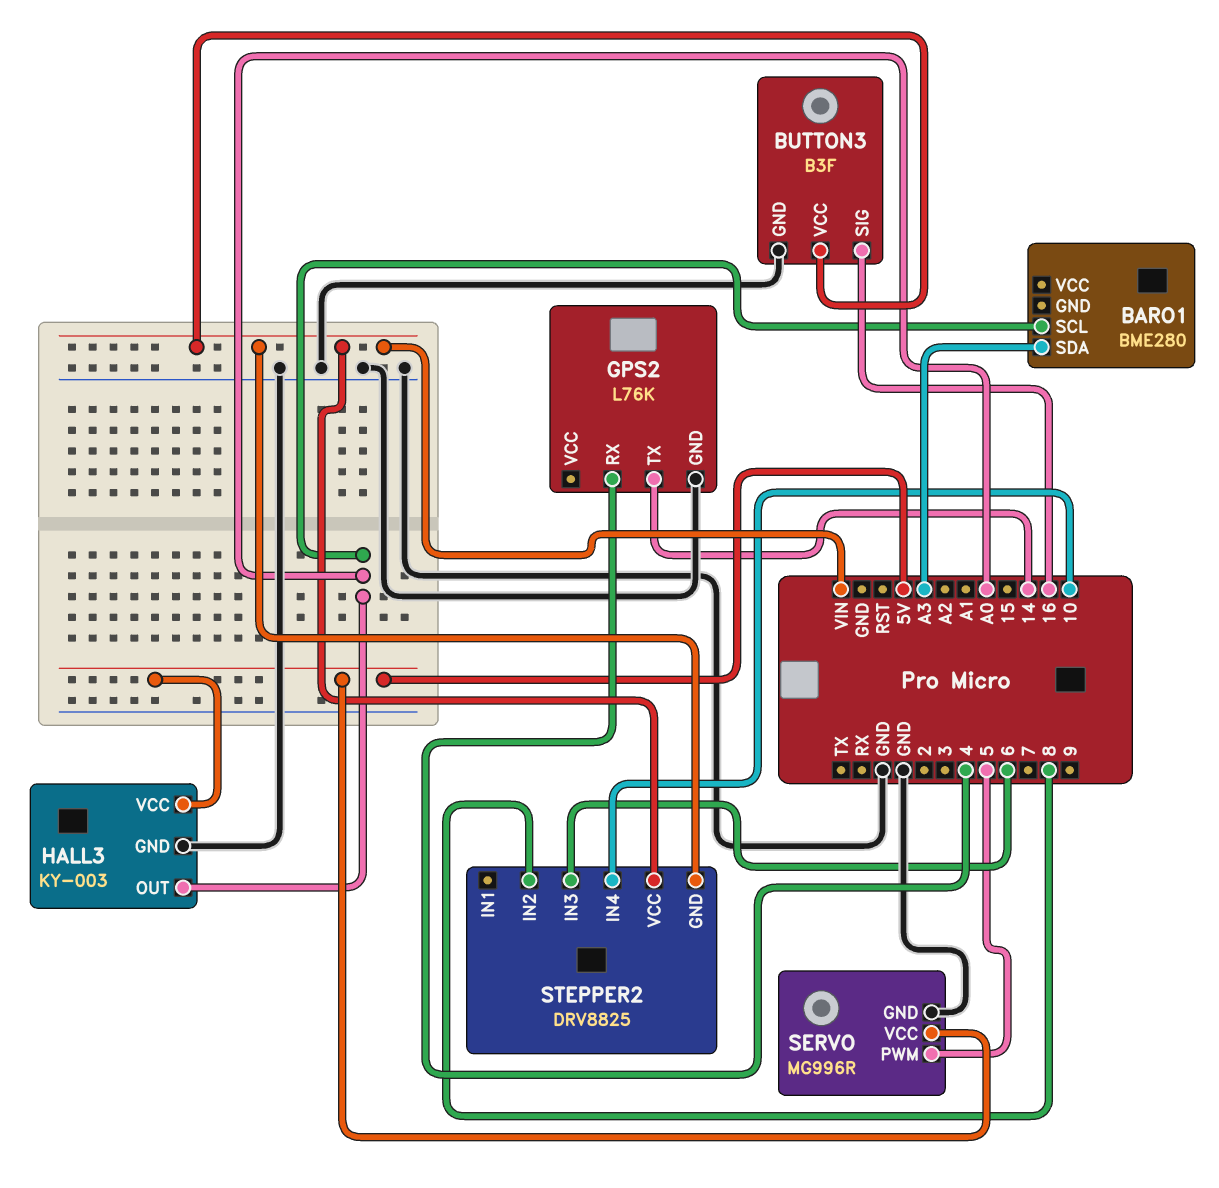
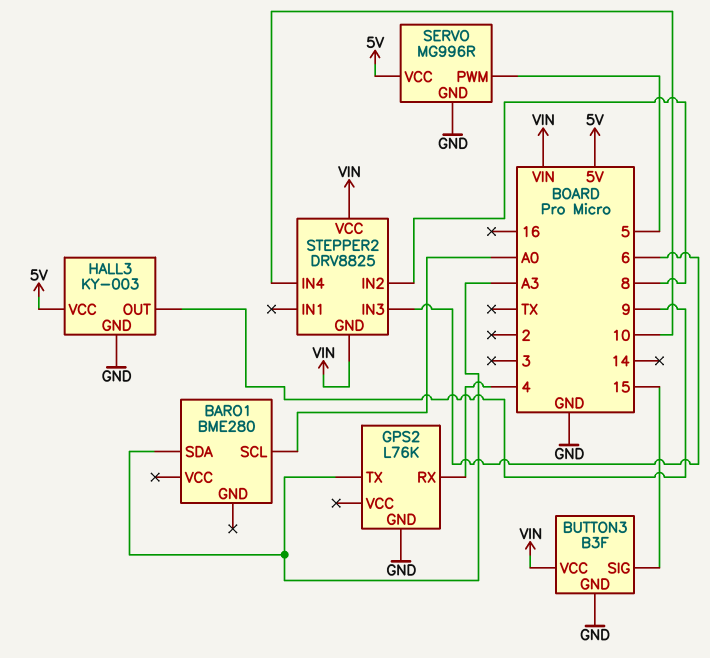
BUTTON3 pin SIG: 16 -> 15
GPS2 pin TX: 14 -> A3
HALL3 pin OUT: A0 -> 9

